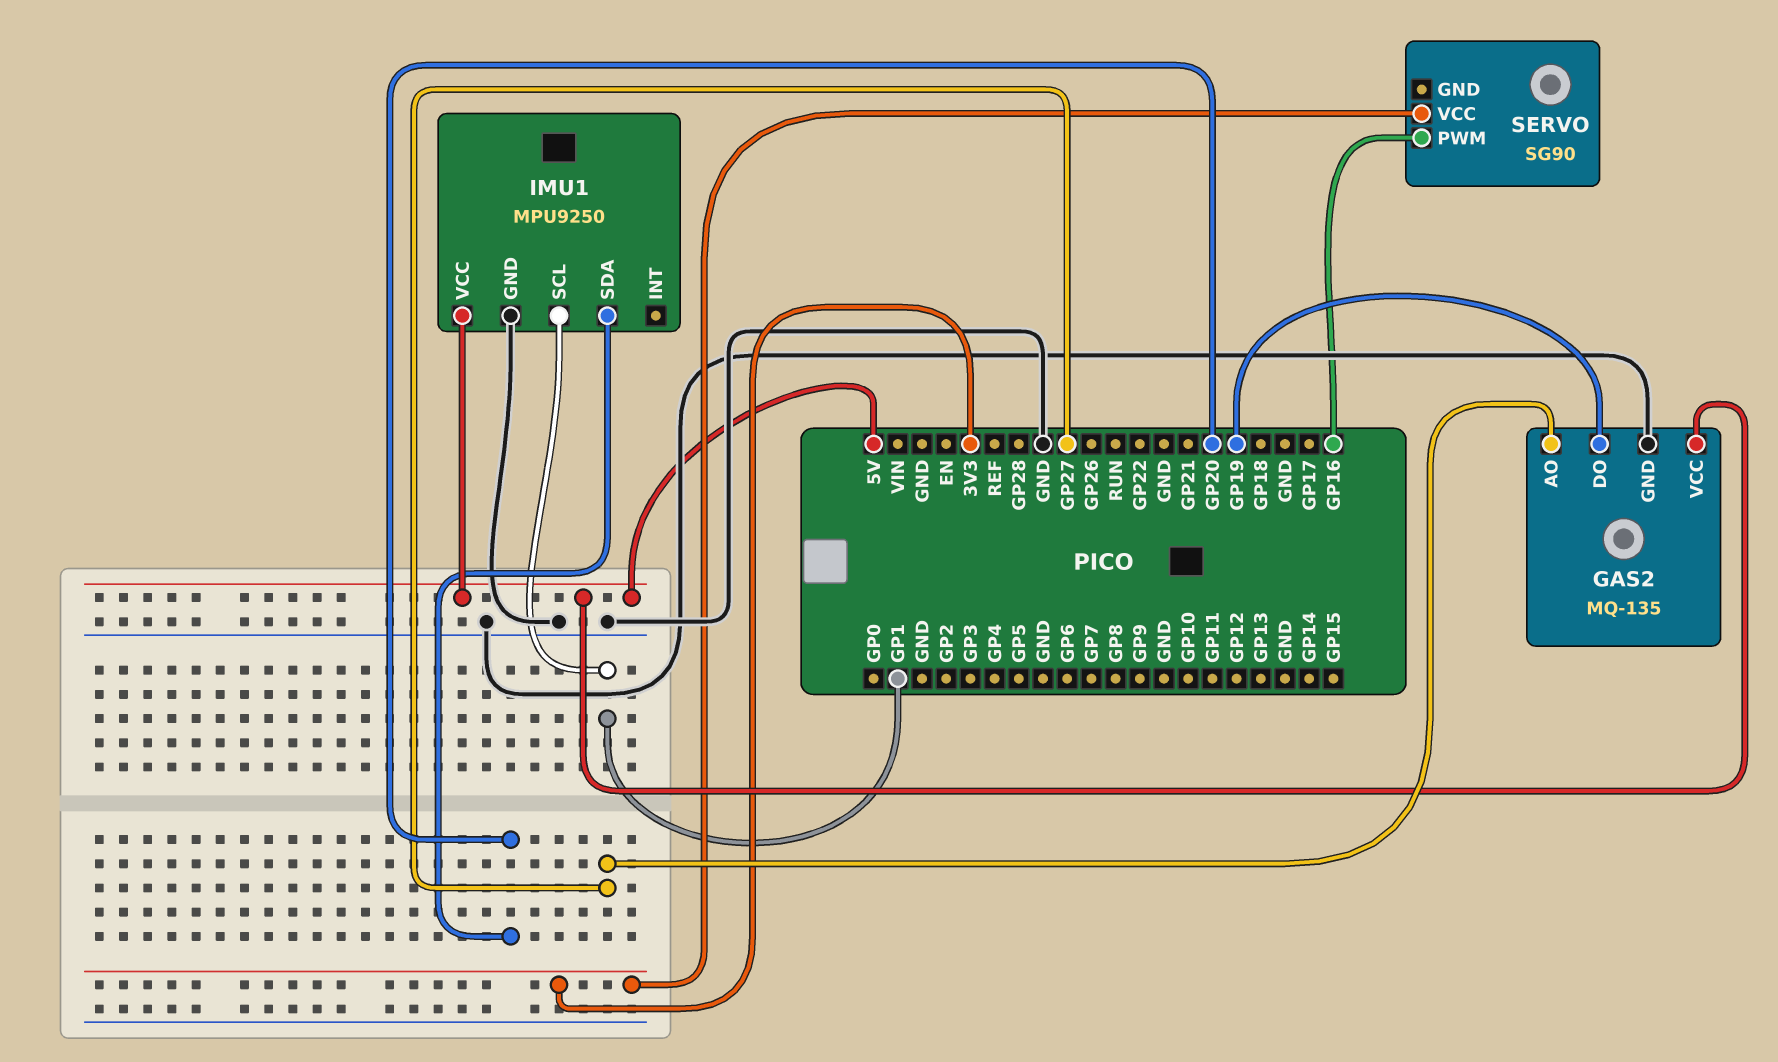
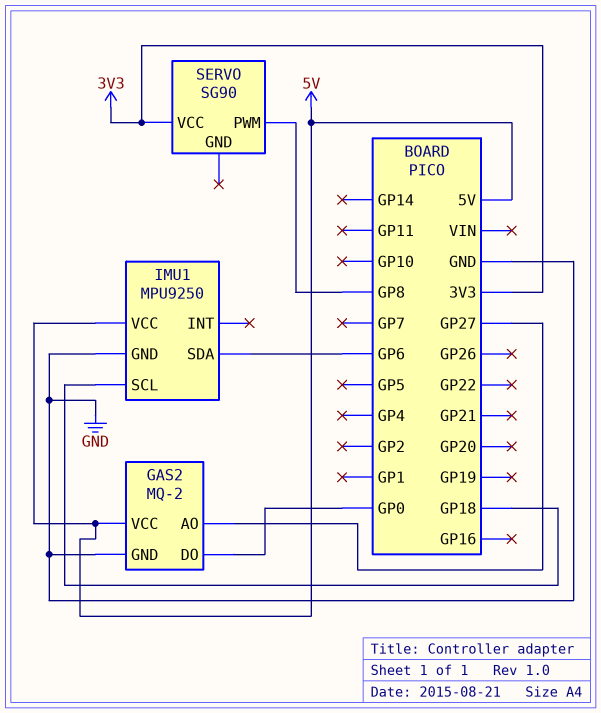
GAS2: MQ-135 -> MQ-2
GAS2 pin DO: GP19 -> GP0
IMU1 pin SCL: GP1 -> GP18
IMU1 pin SDA: GP20 -> GP6
SERVO pin PWM: GP16 -> GP8

